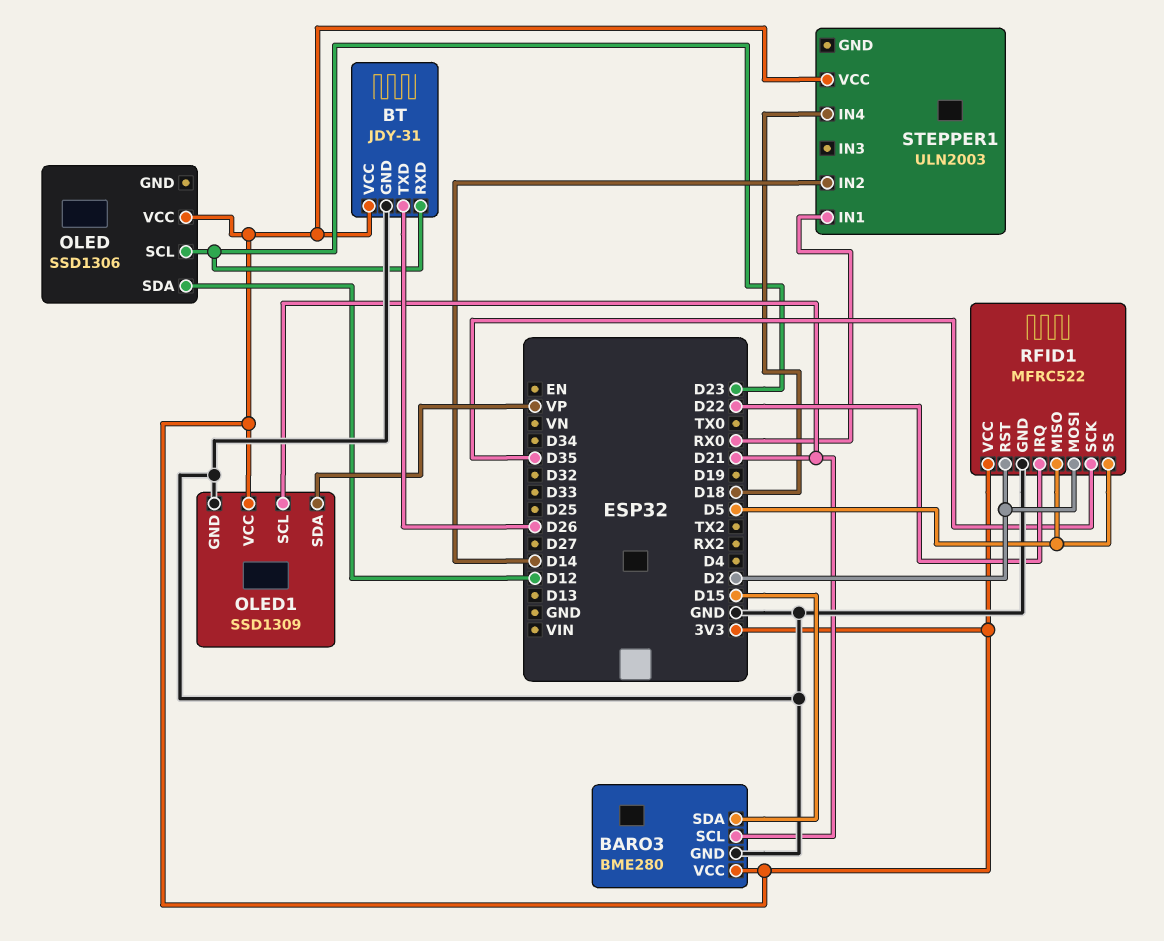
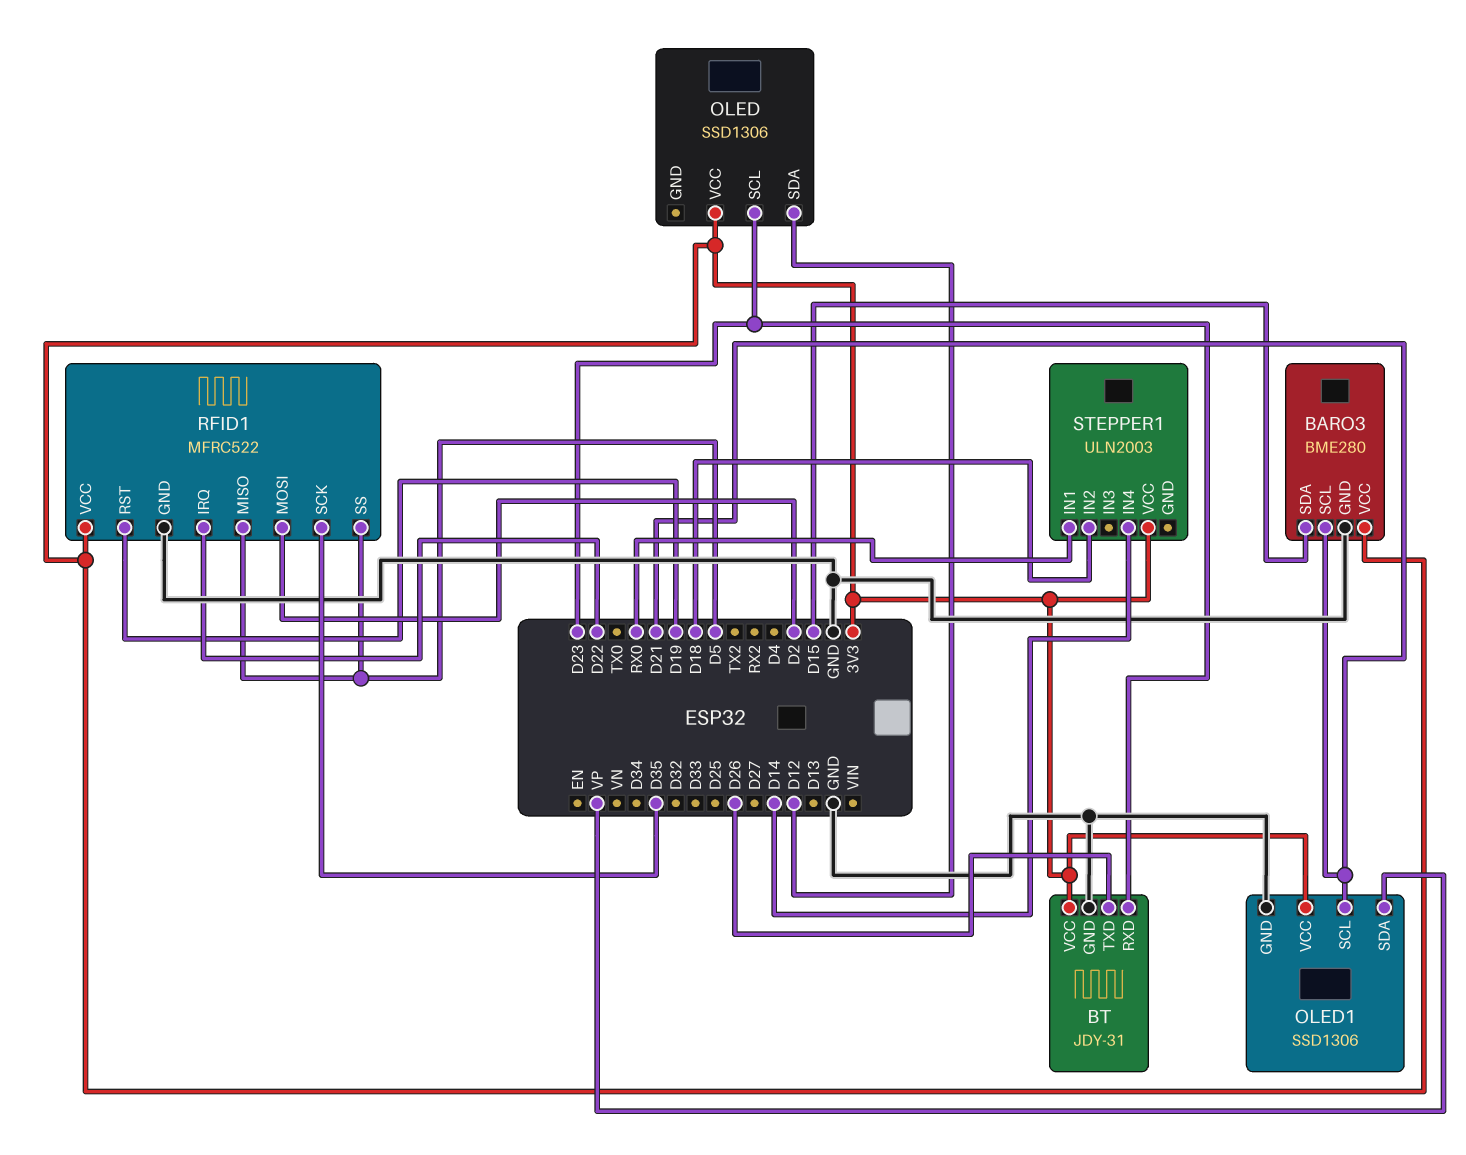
OLED1: SSD1309 -> SSD1306
RFID1 pin RST: D2 -> D19
STEPPER1 pin IN2: D14 -> D18
STEPPER1 pin IN4: D18 -> D14

